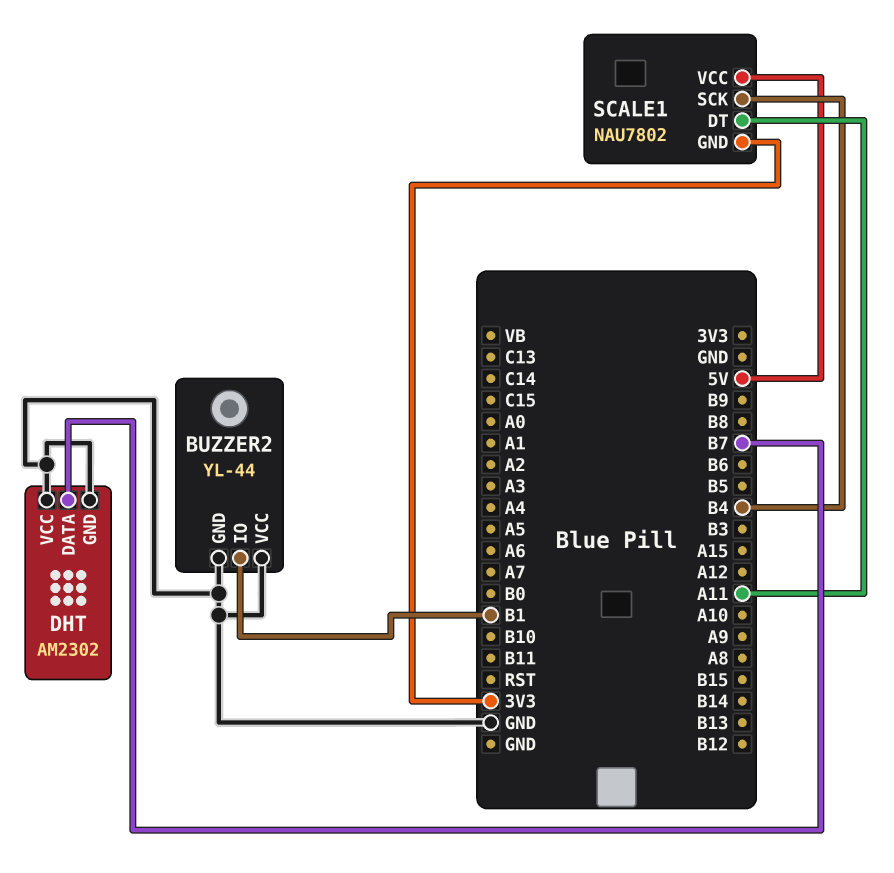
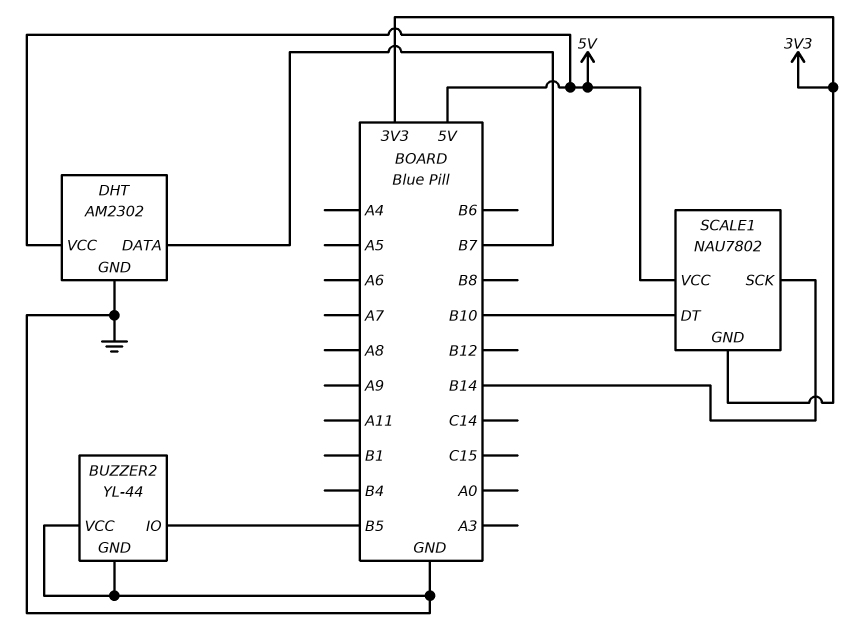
BUZZER2 pin IO: B1 -> B5
DHT pin VCC: GND -> 5V
SCALE1 pin DT: A11 -> B10
SCALE1 pin SCK: B4 -> B14

